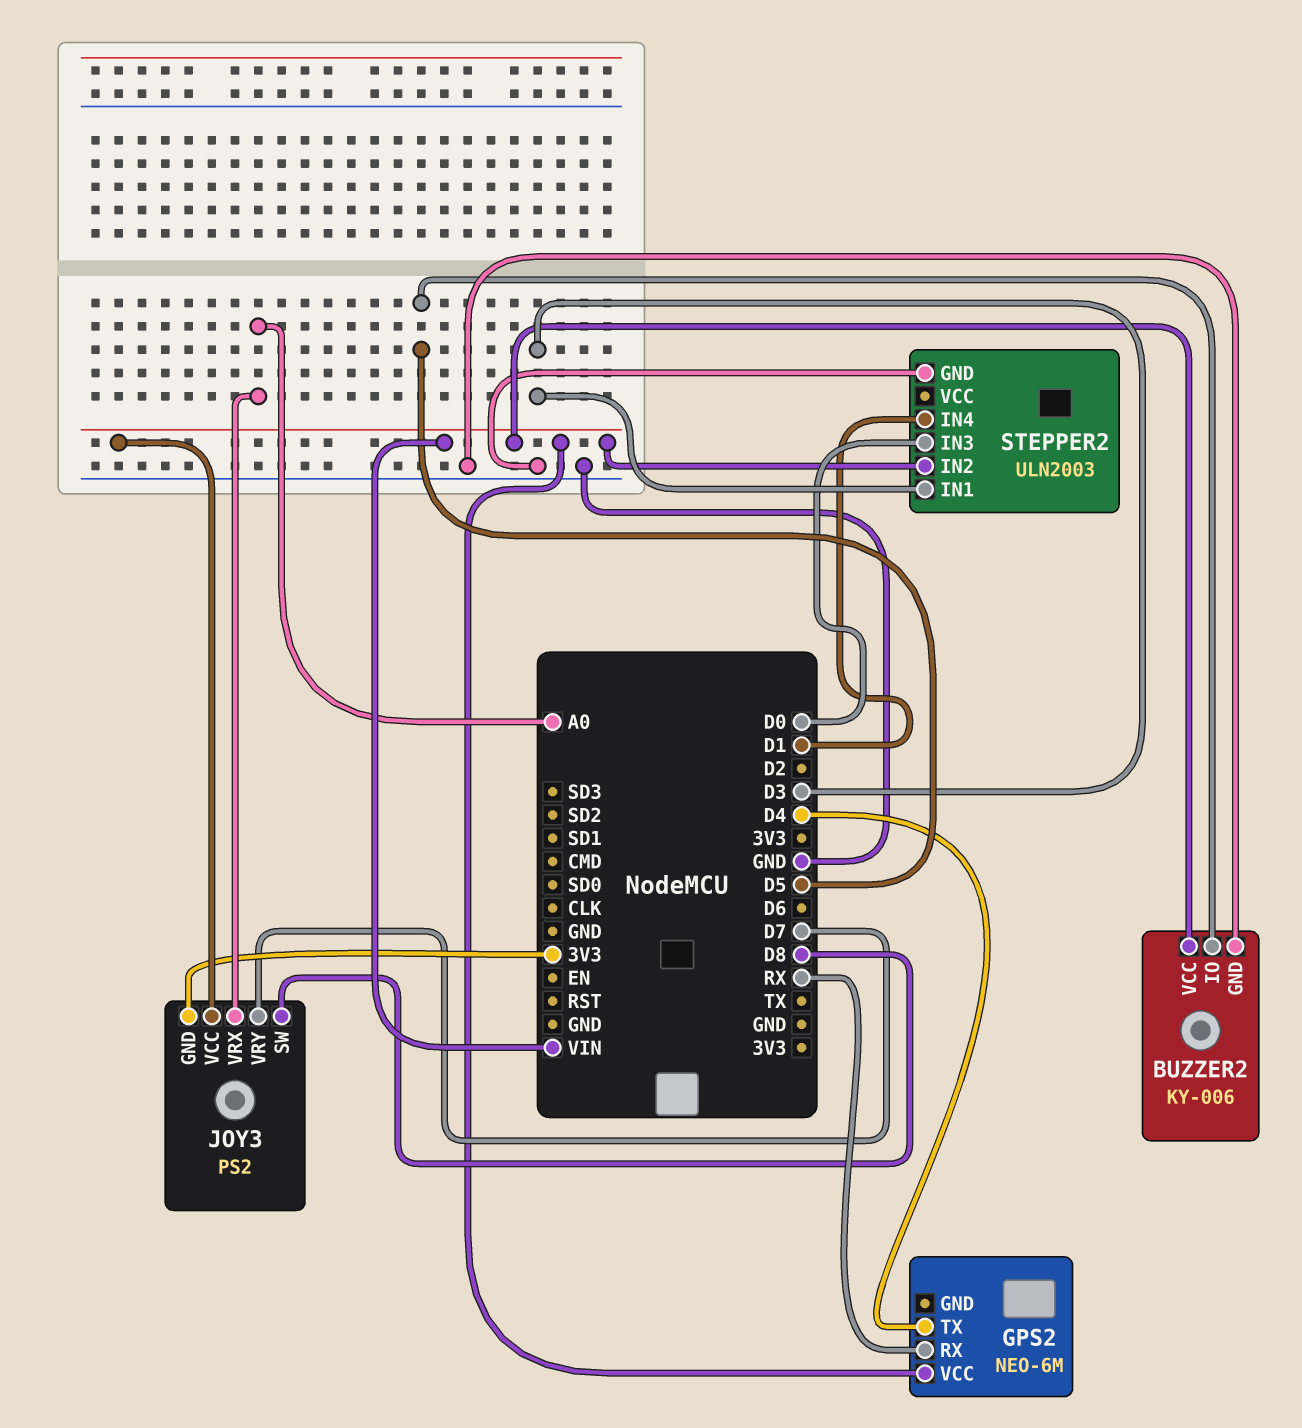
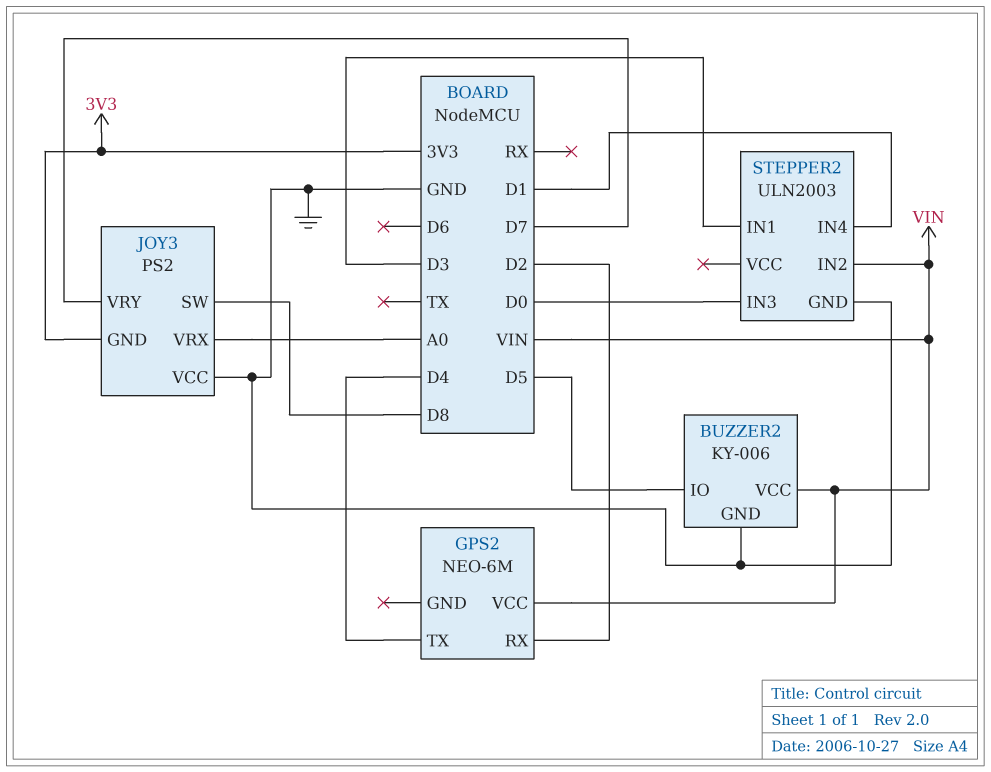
GPS2 pin RX: RX -> D2
JOY3 pin VCC: VIN -> GND

